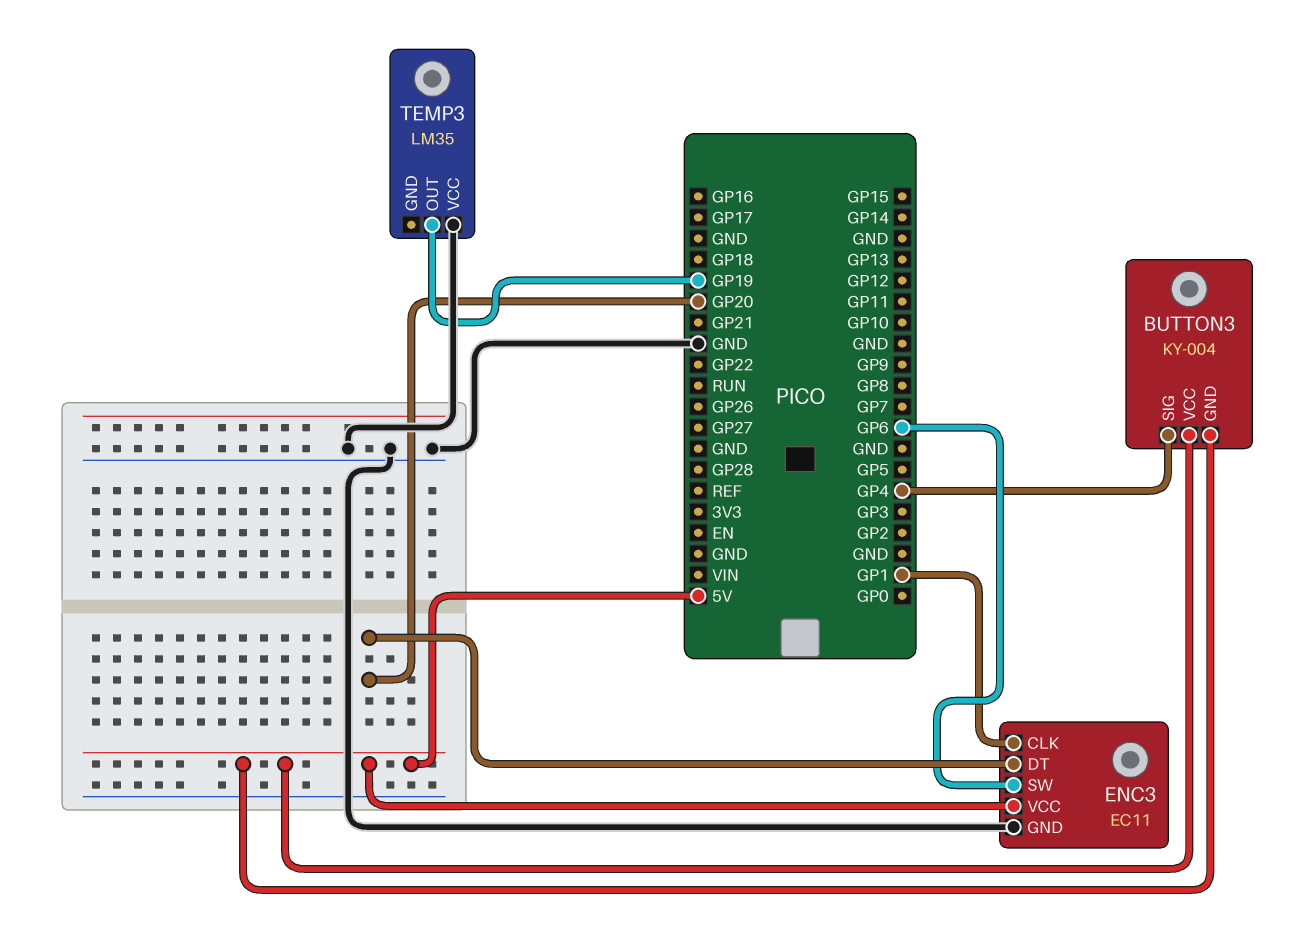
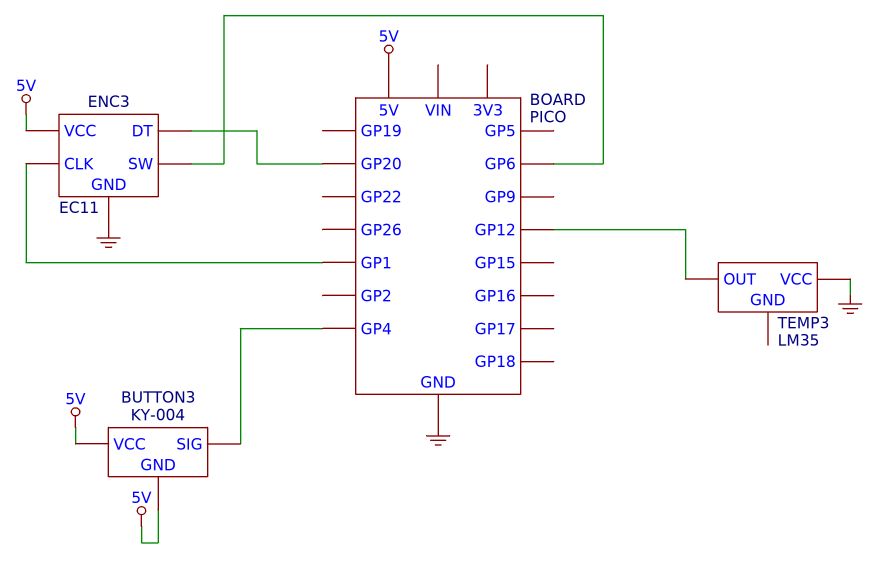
TEMP3 pin OUT: GP19 -> GP12

